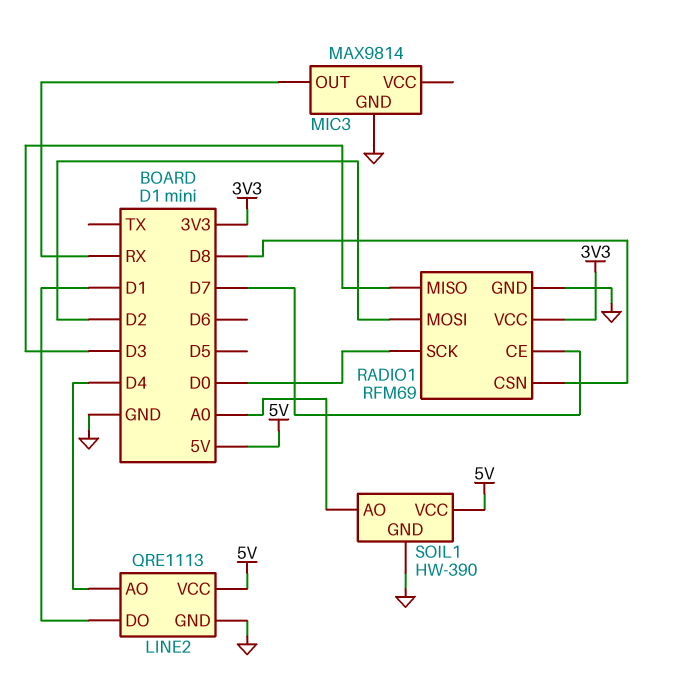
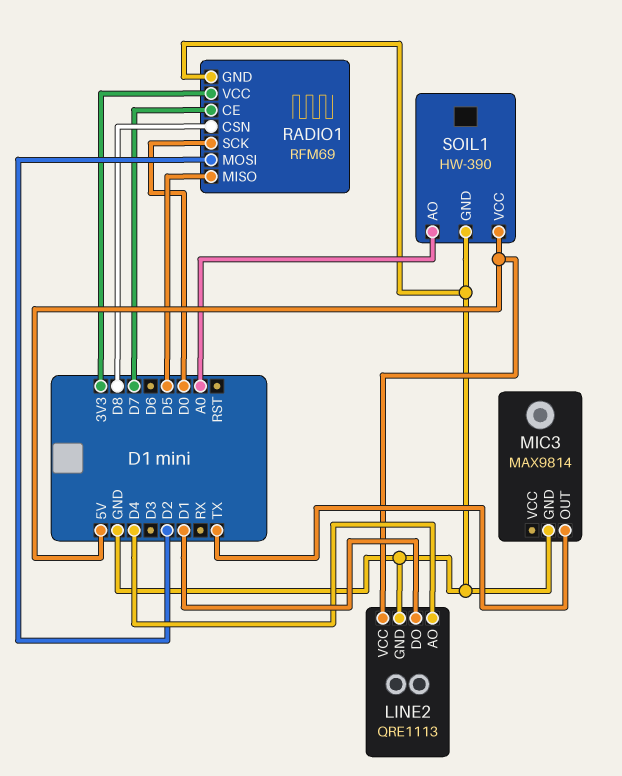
MIC3 pin OUT: RX -> TX
RADIO1 pin MISO: D3 -> D5

